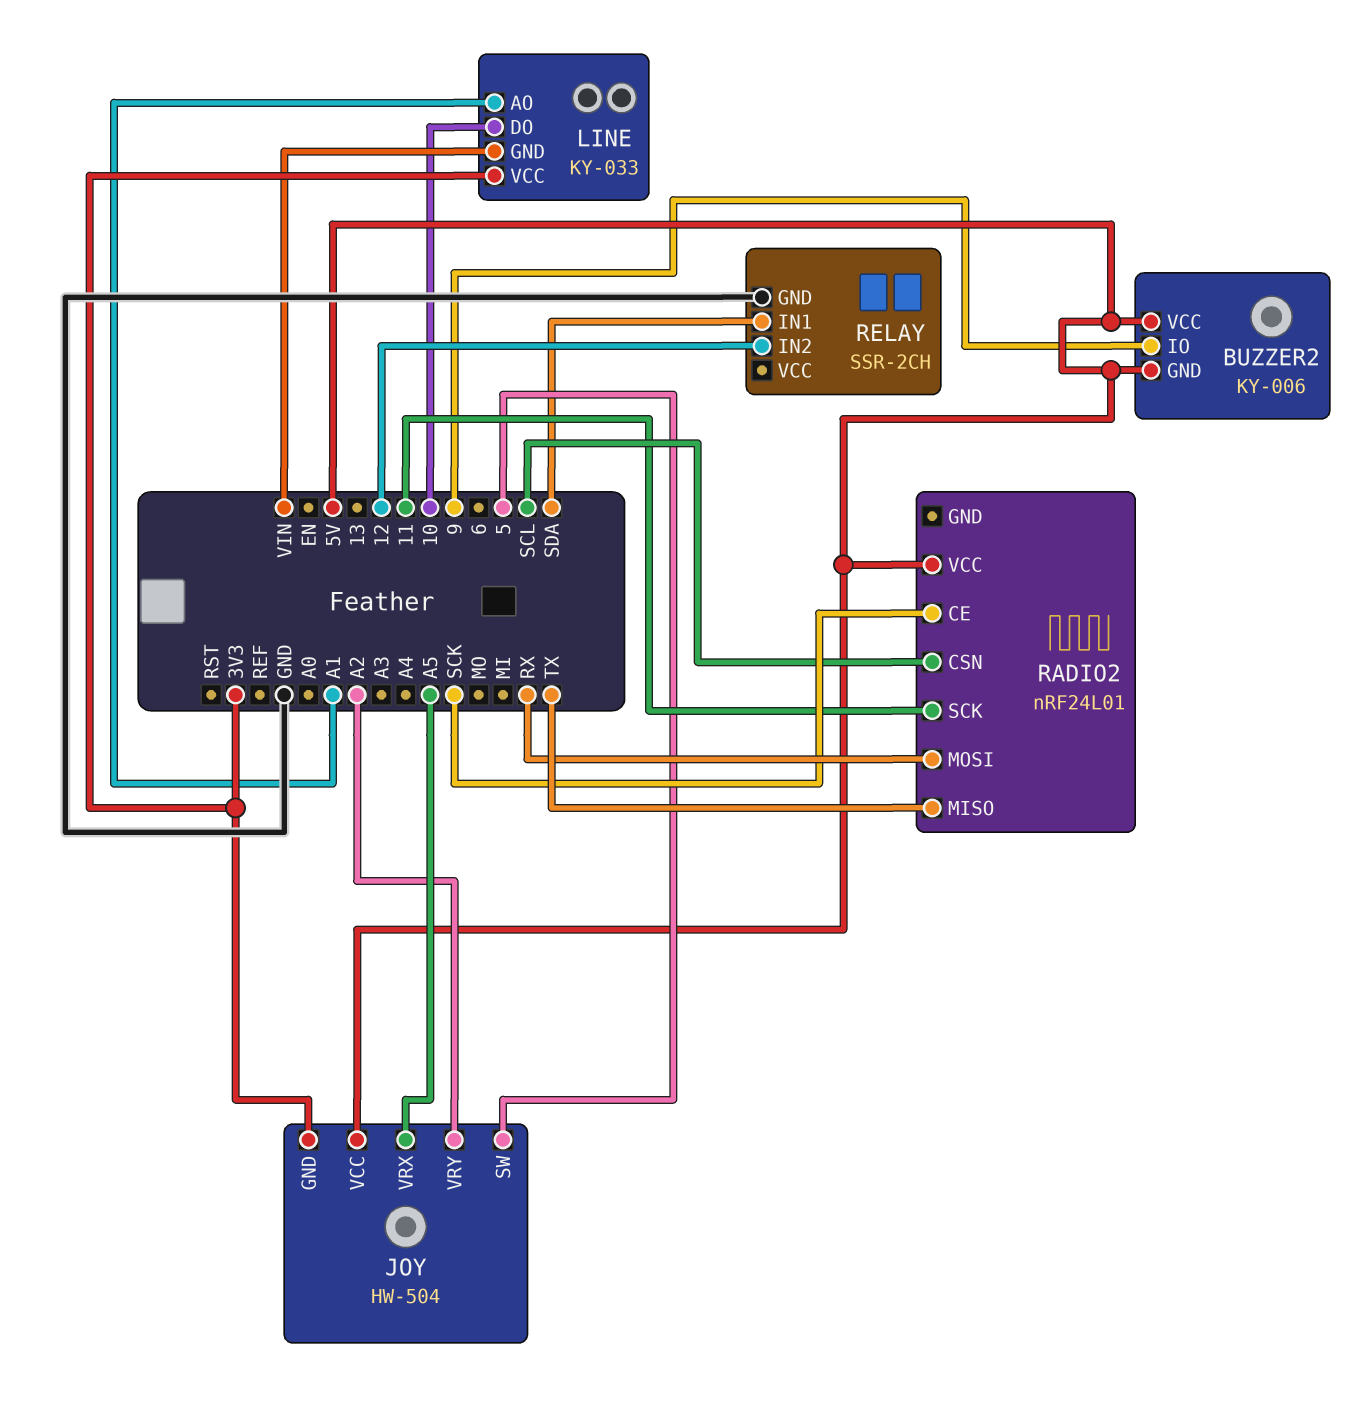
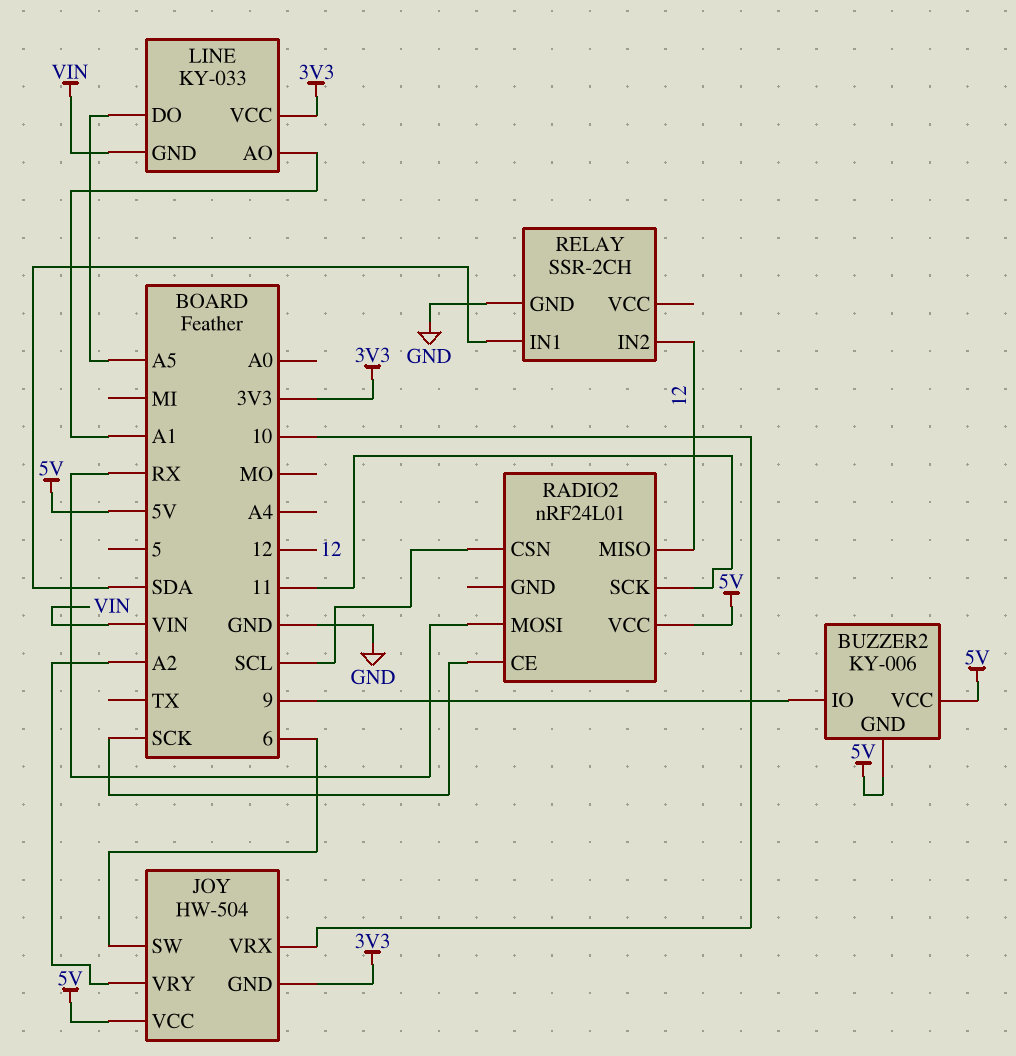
JOY pin SW: 5 -> 6
JOY pin VRX: A5 -> 10
LINE pin DO: 10 -> A5
RADIO2 pin MISO: TX -> 12

